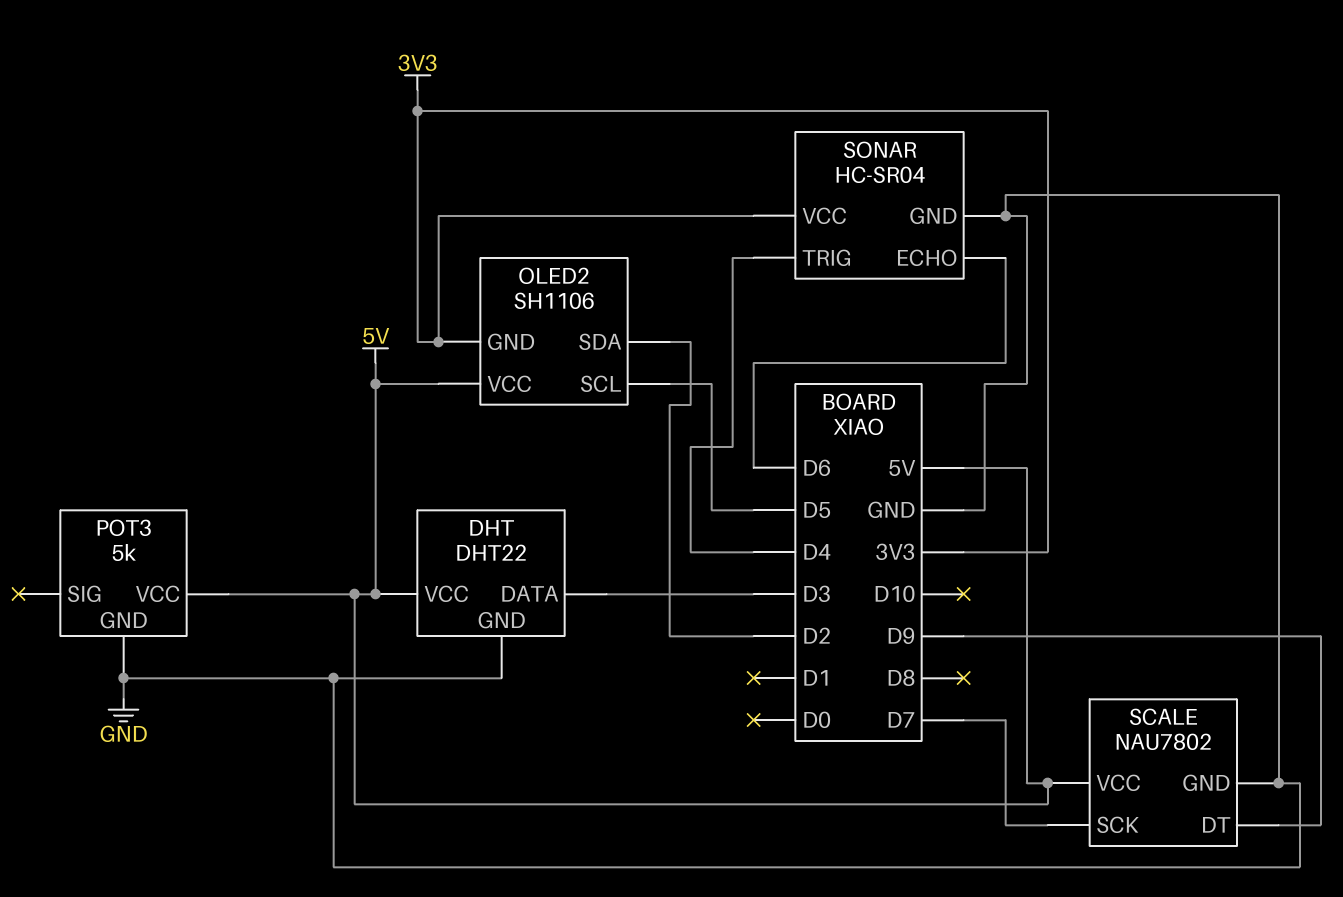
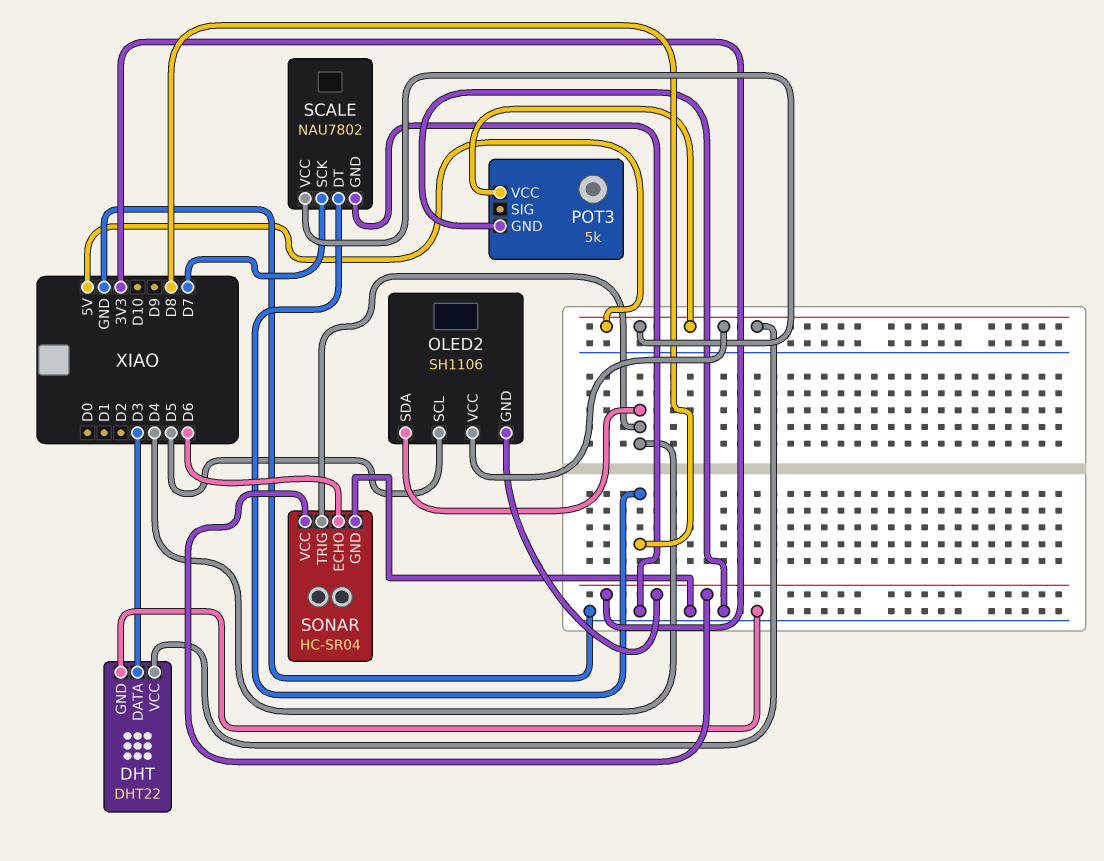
OLED2 pin SDA: D2 -> D4
SCALE pin DT: D9 -> D8

